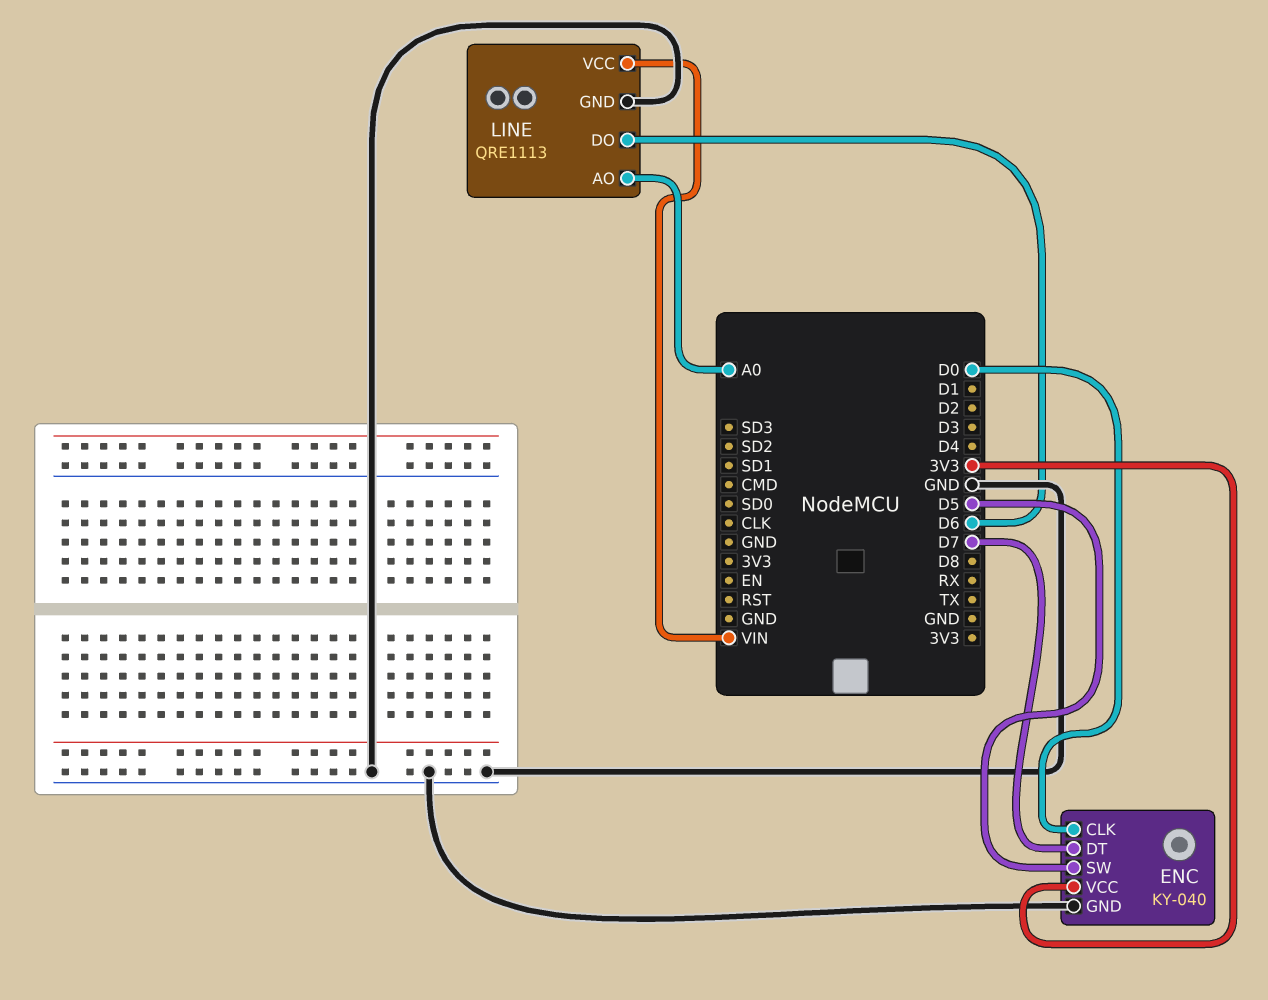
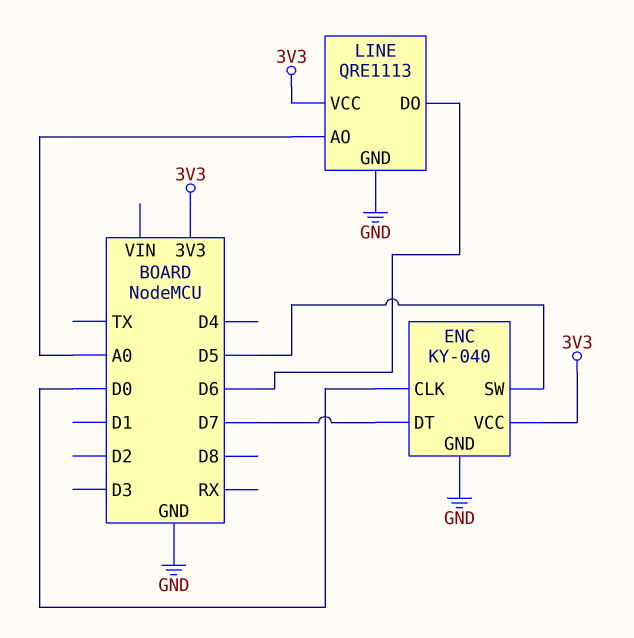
LINE pin VCC: VIN -> 3V3

